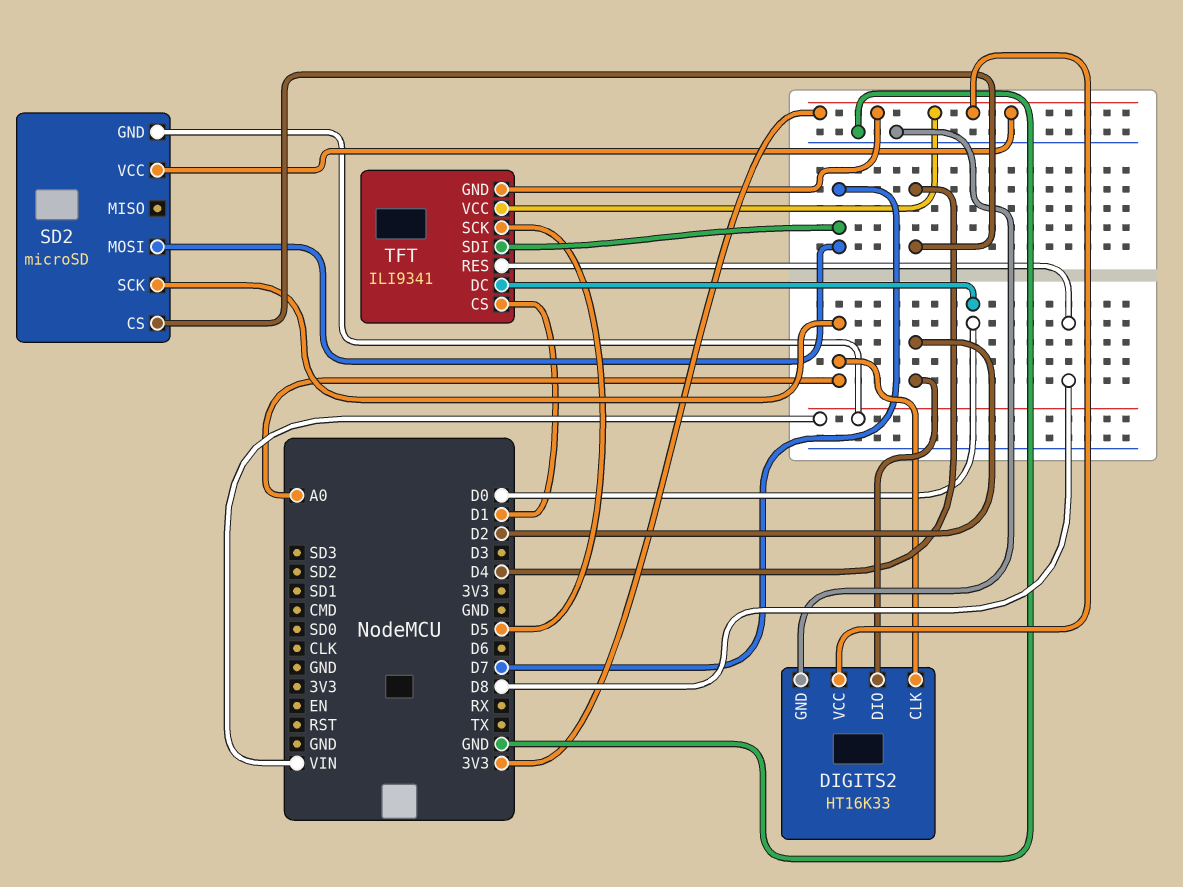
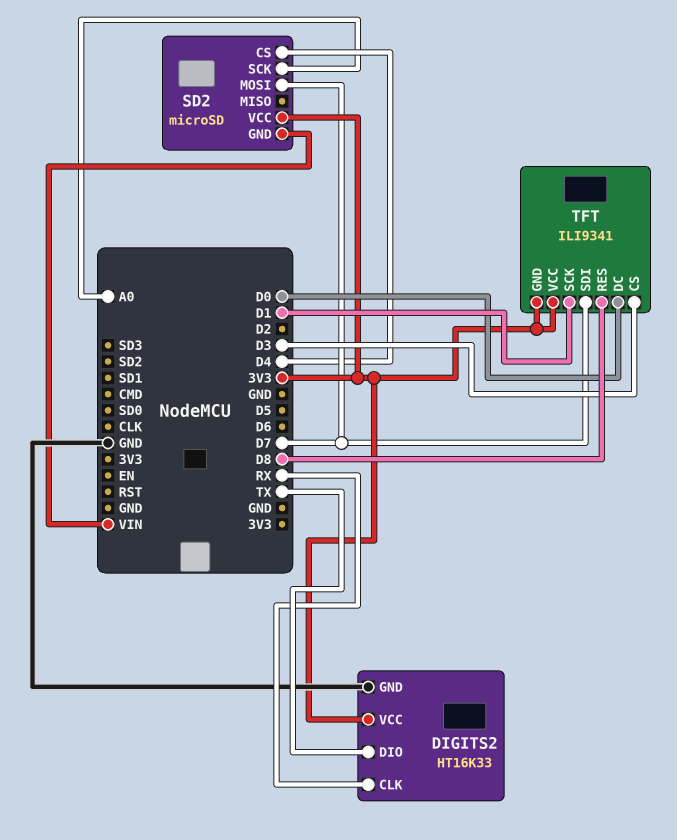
DIGITS2 pin CLK: A0 -> RX
DIGITS2 pin DIO: D2 -> TX
TFT pin CS: D1 -> D3
TFT pin SCK: D5 -> D1

